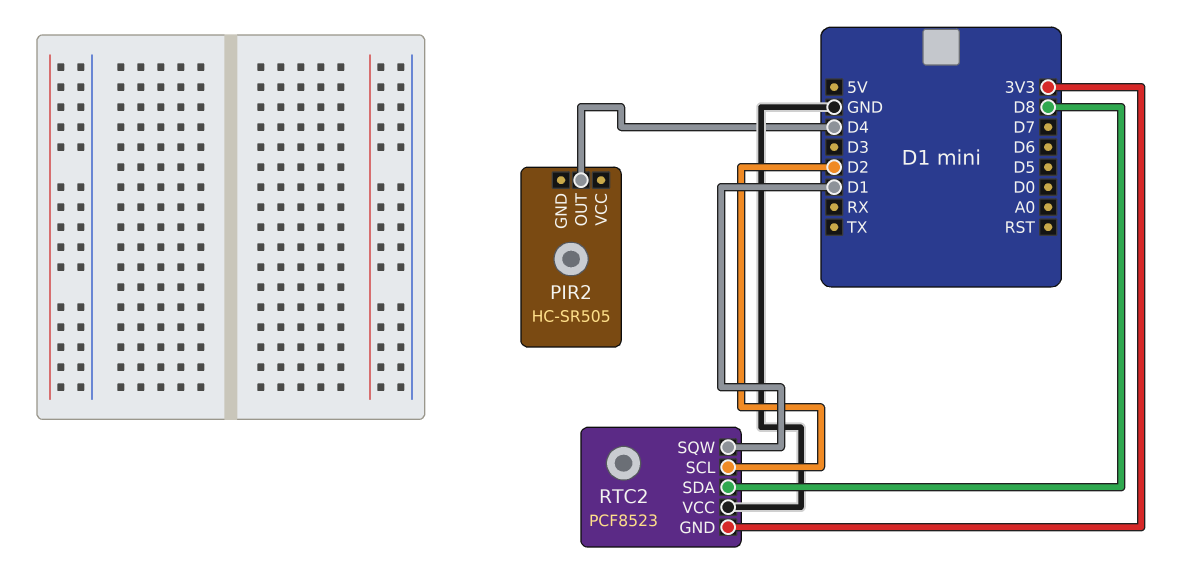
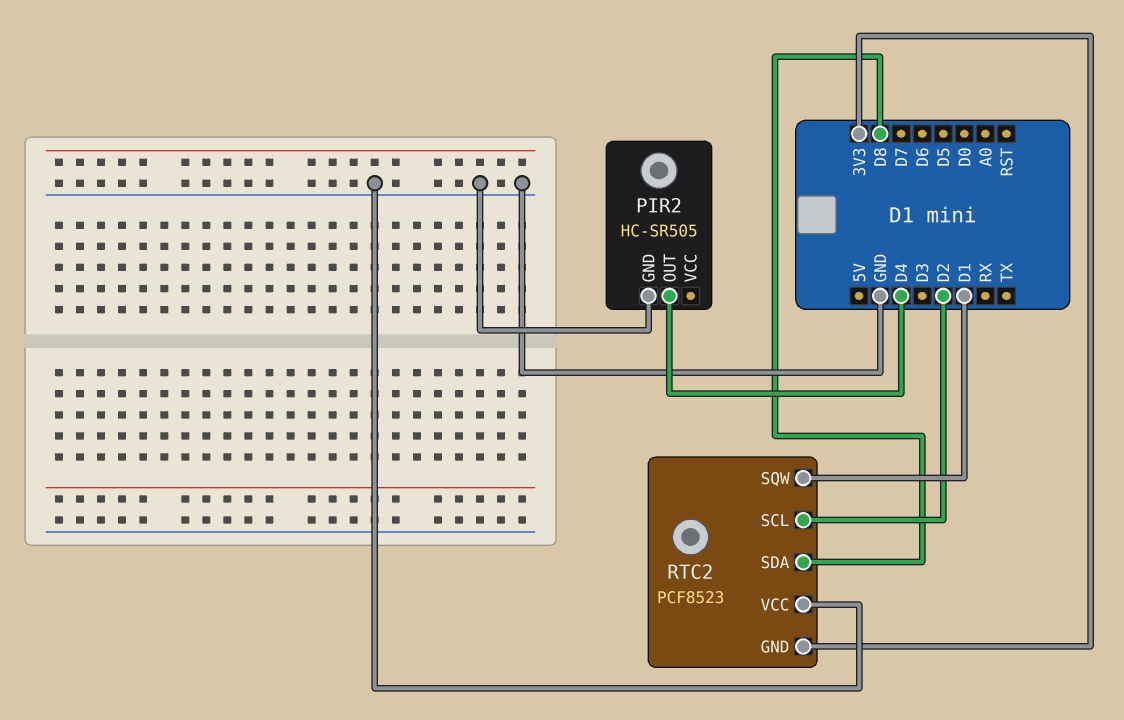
PIR2 pin GND: none -> GND

